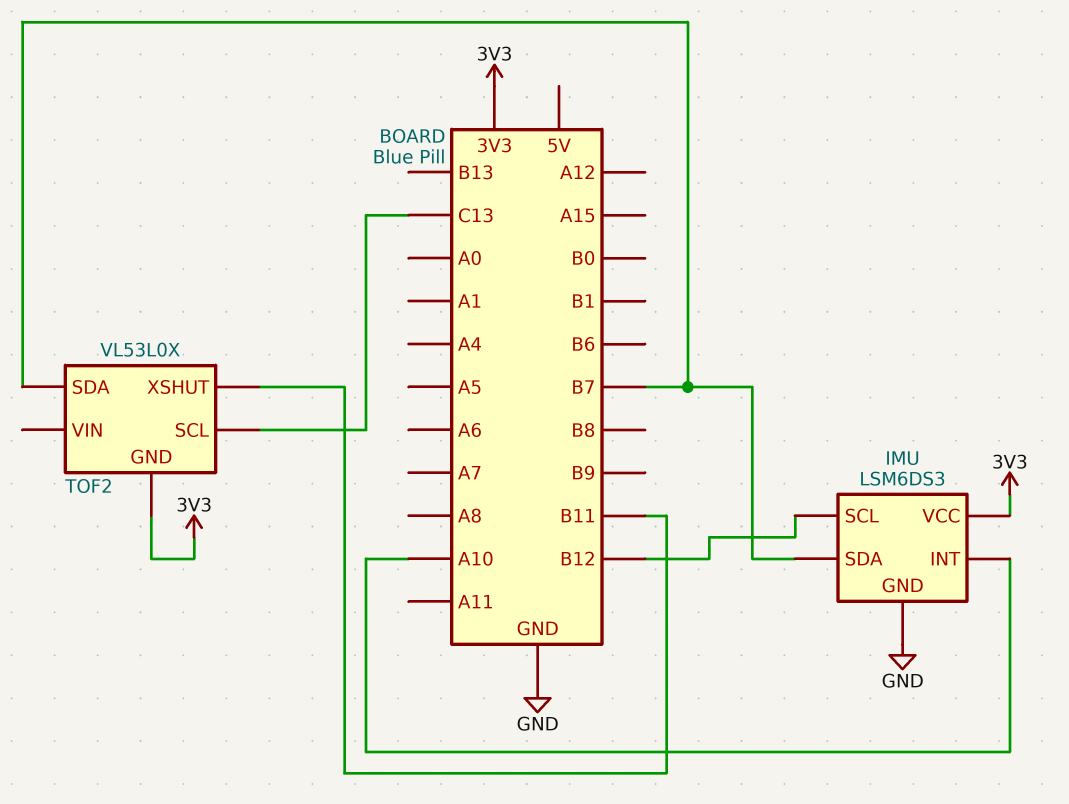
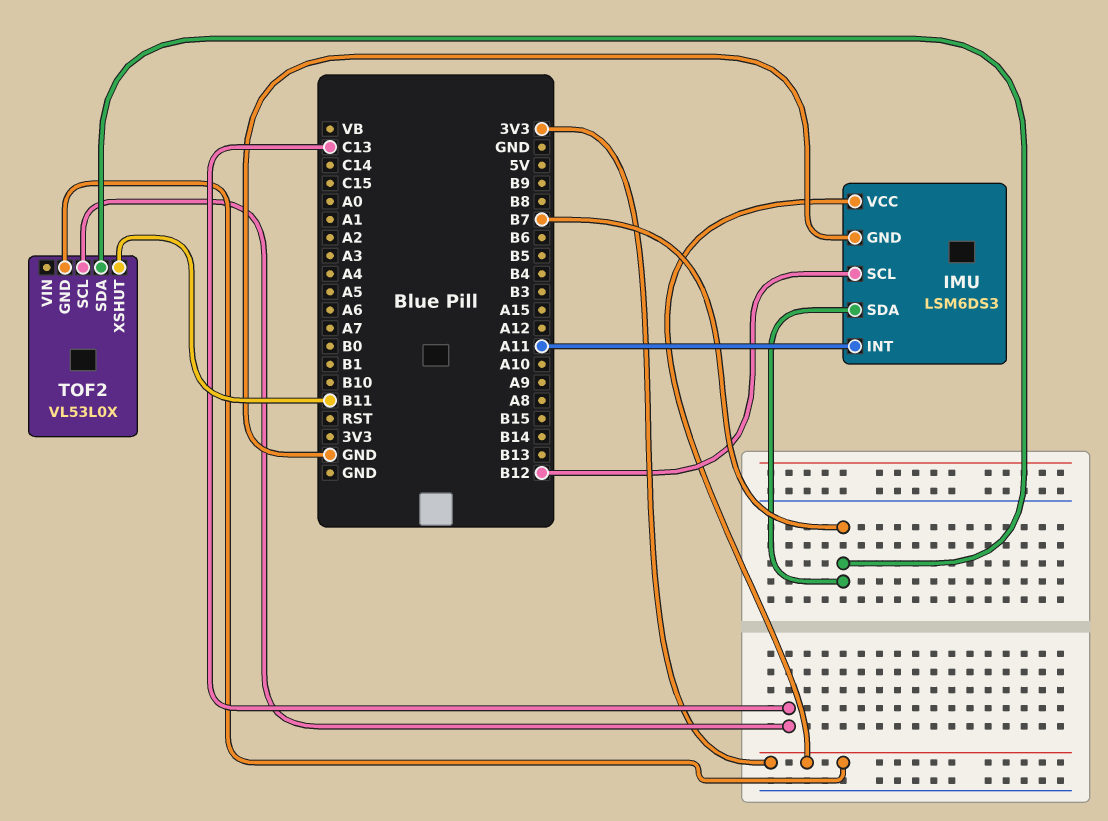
IMU pin INT: A10 -> A11

